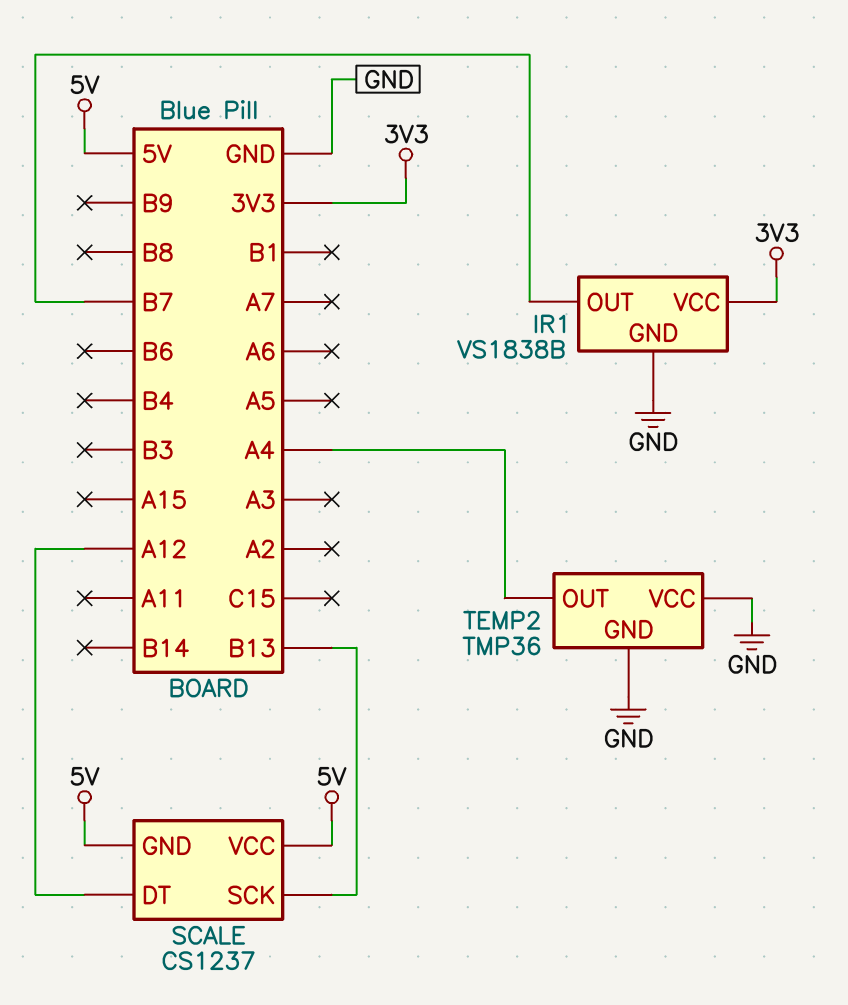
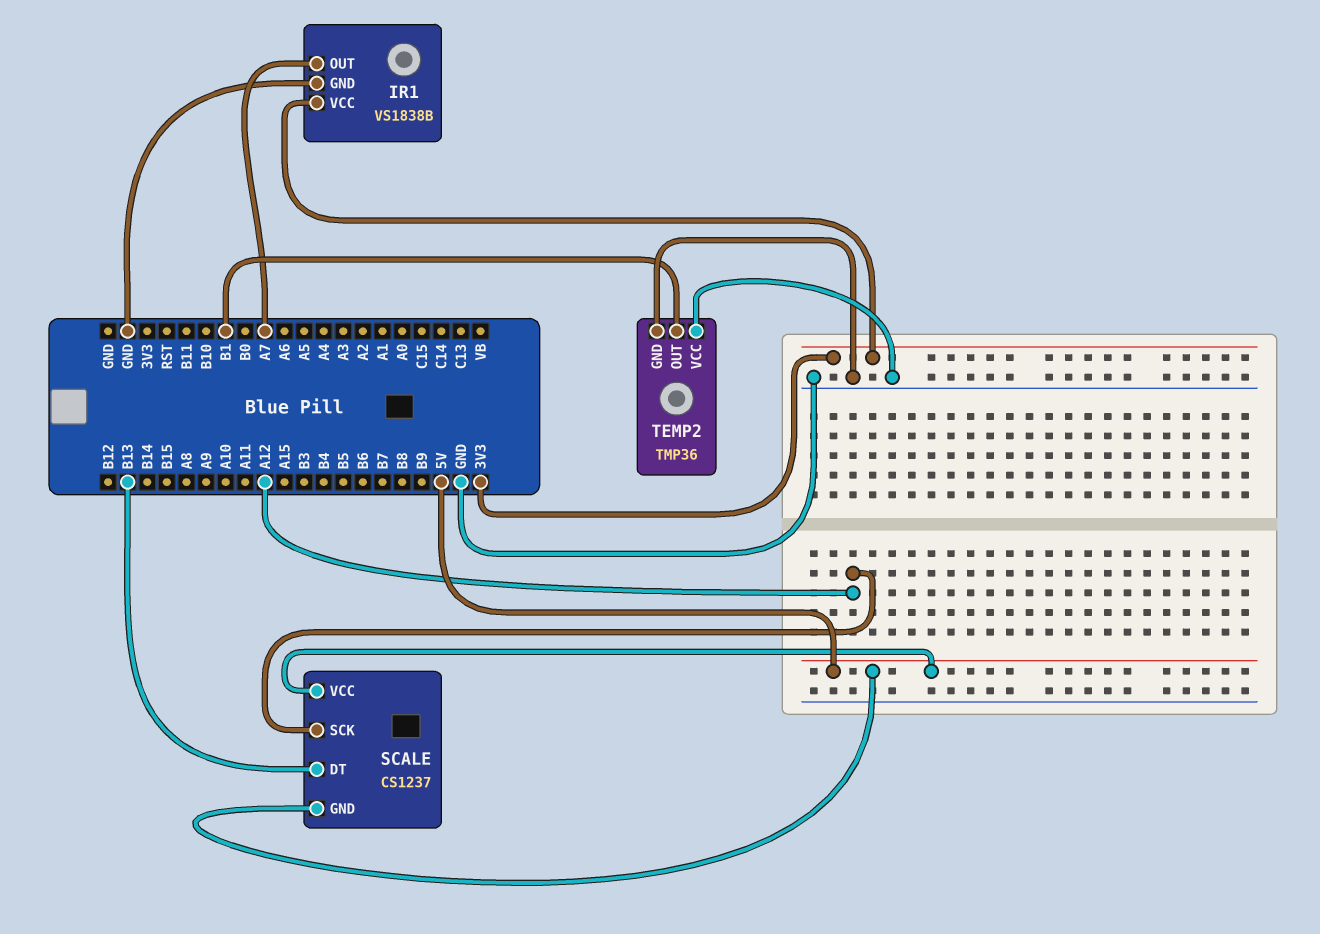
IR1 pin OUT: B7 -> A7
SCALE pin DT: A12 -> B13
SCALE pin SCK: B13 -> A12
TEMP2 pin OUT: A4 -> B1

